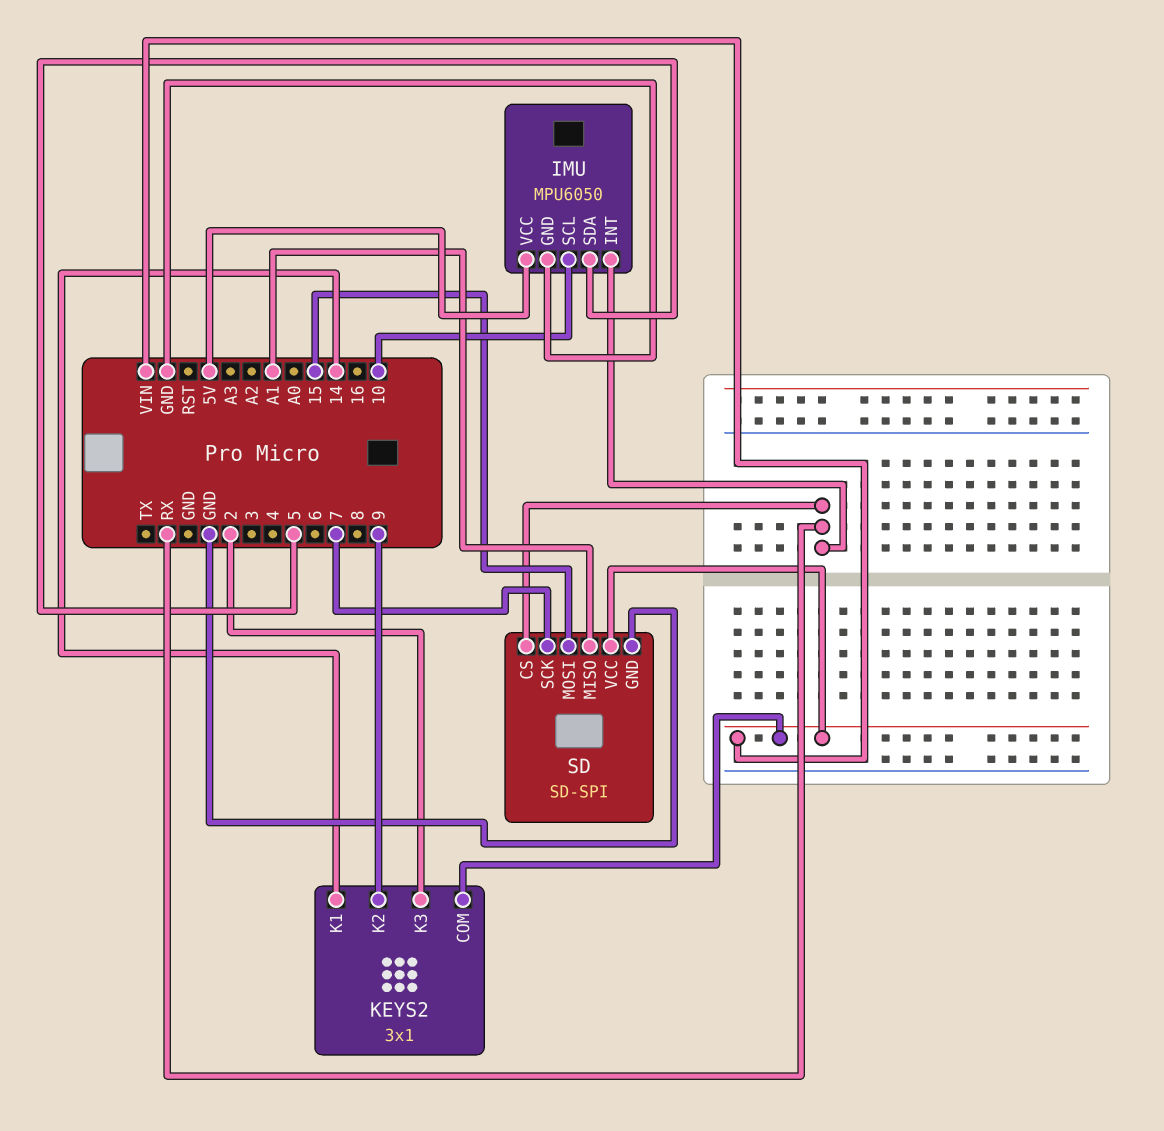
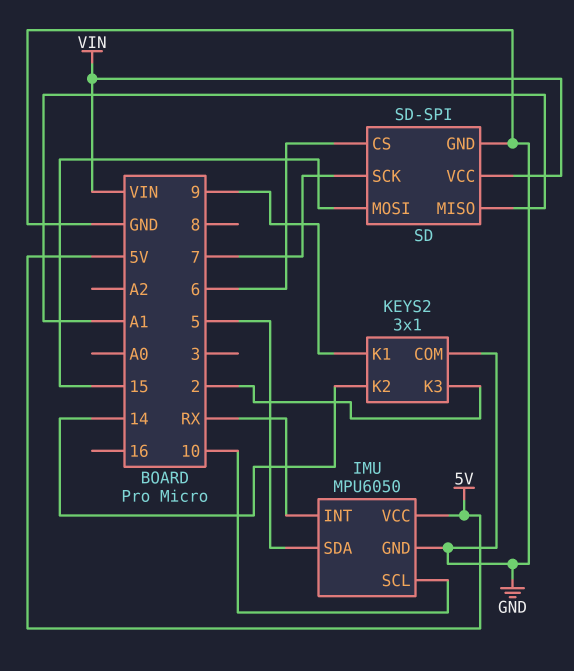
KEYS2 pin COM: VIN -> GND
KEYS2 pin K1: 14 -> 9
KEYS2 pin K2: 9 -> 14
SD pin CS: RX -> 6

